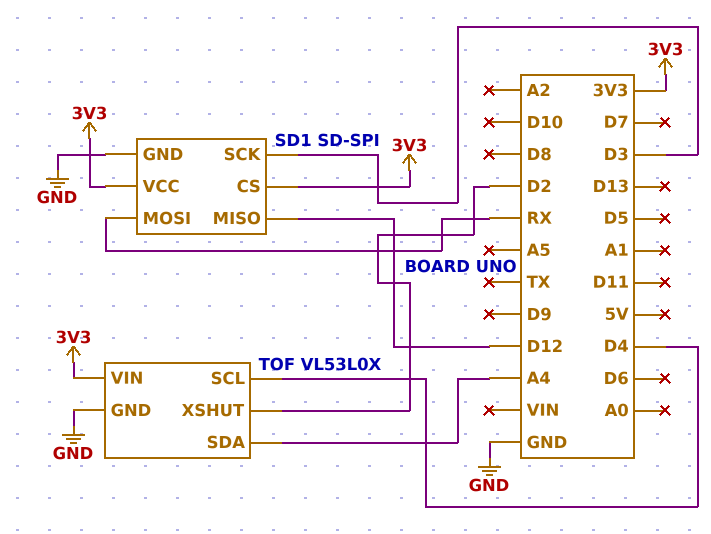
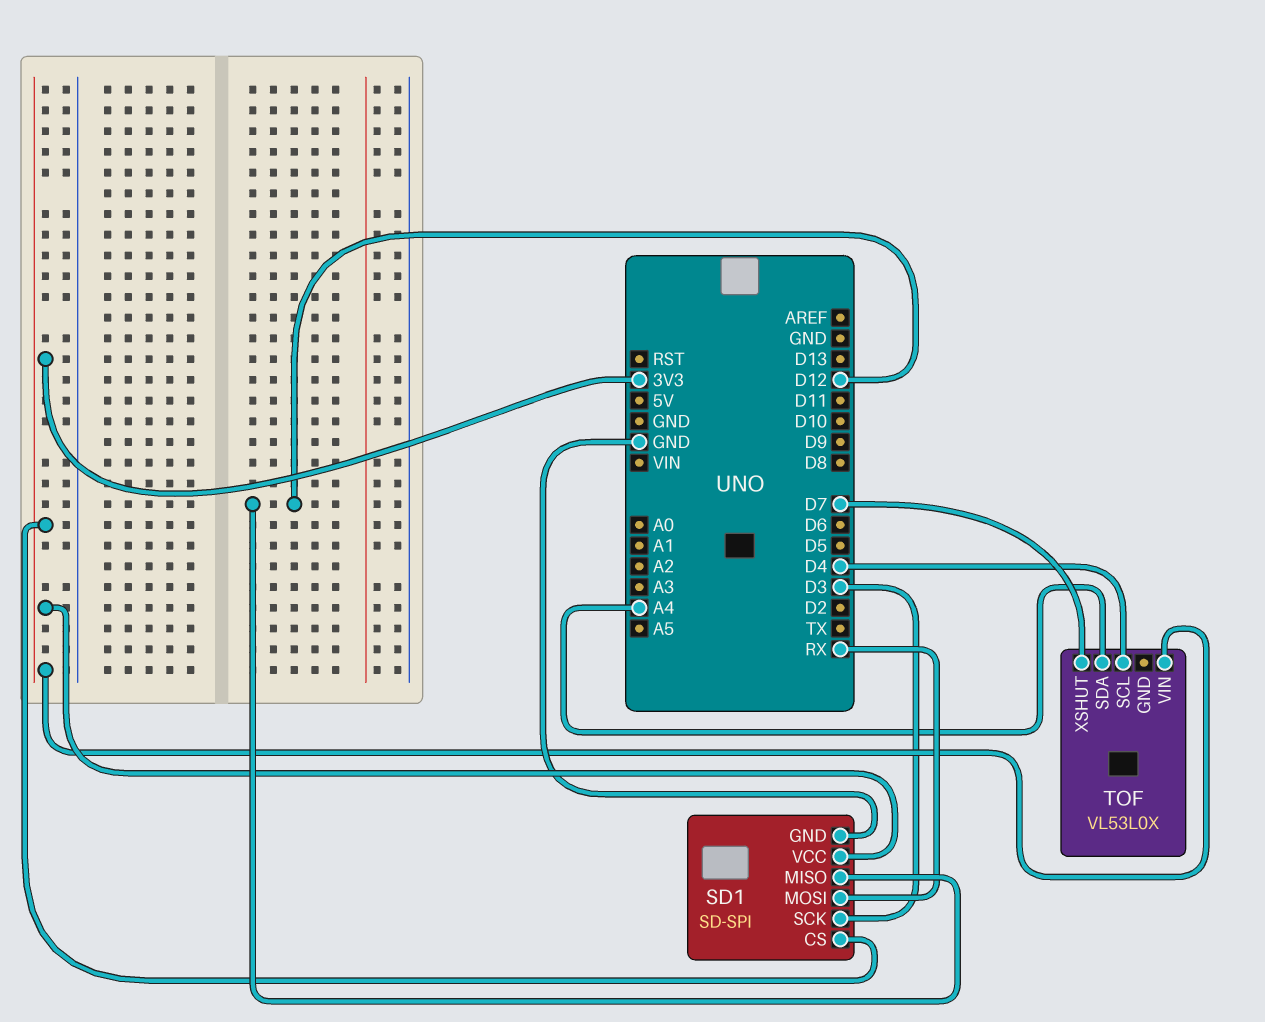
TOF pin GND: GND -> none
TOF pin XSHUT: D2 -> D7

